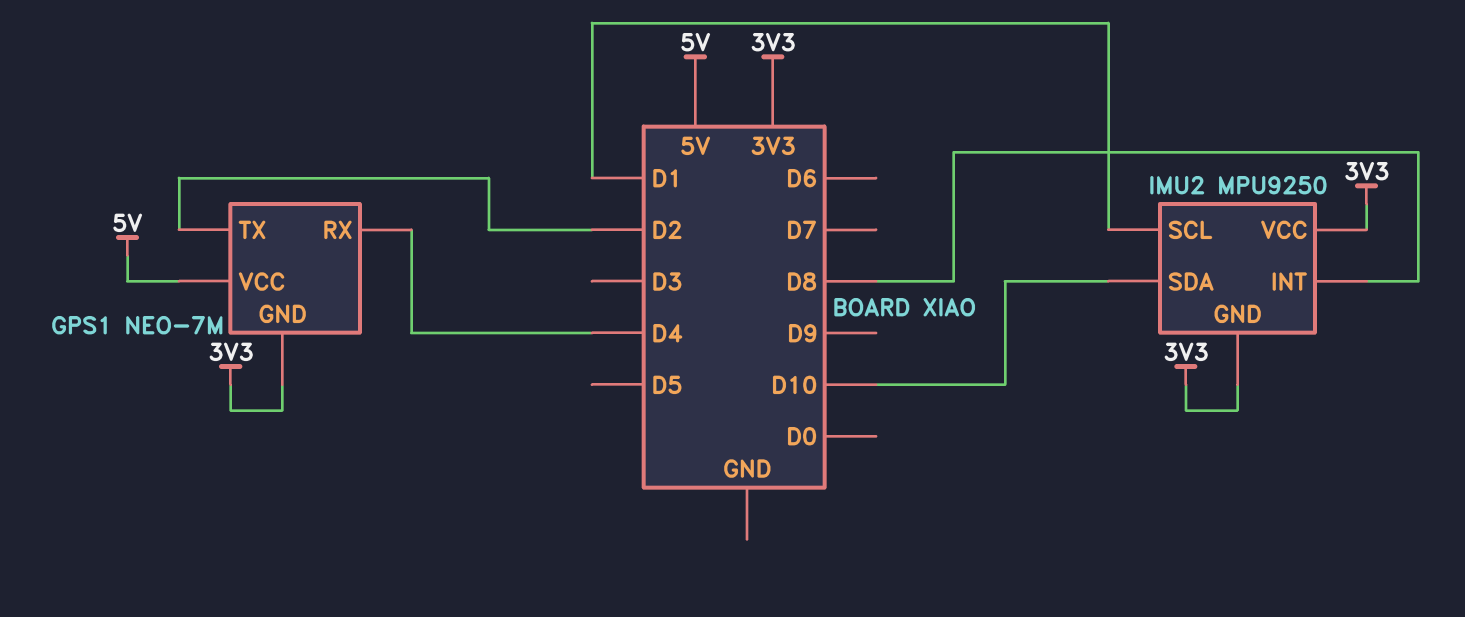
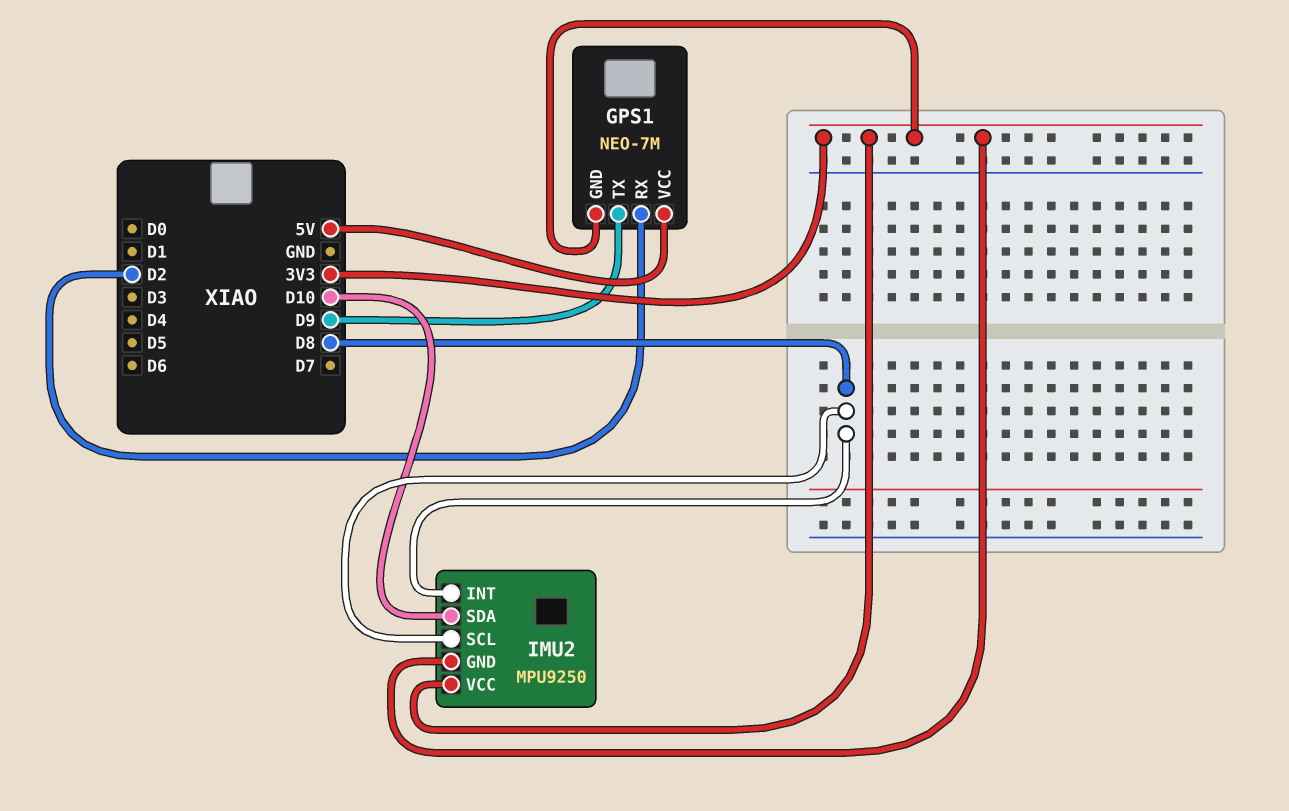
GPS1 pin RX: D4 -> D2
GPS1 pin TX: D2 -> D9
IMU2 pin SCL: D1 -> D8

